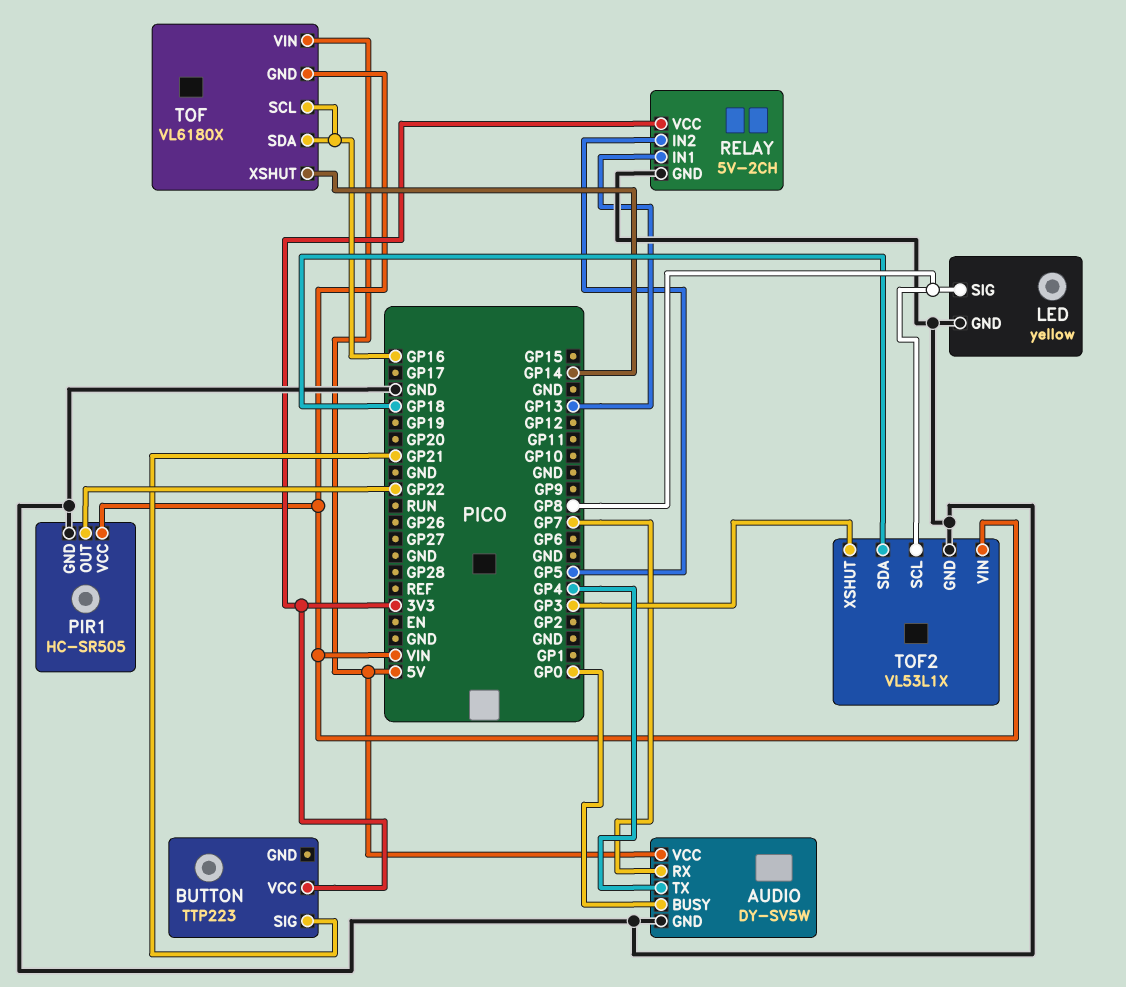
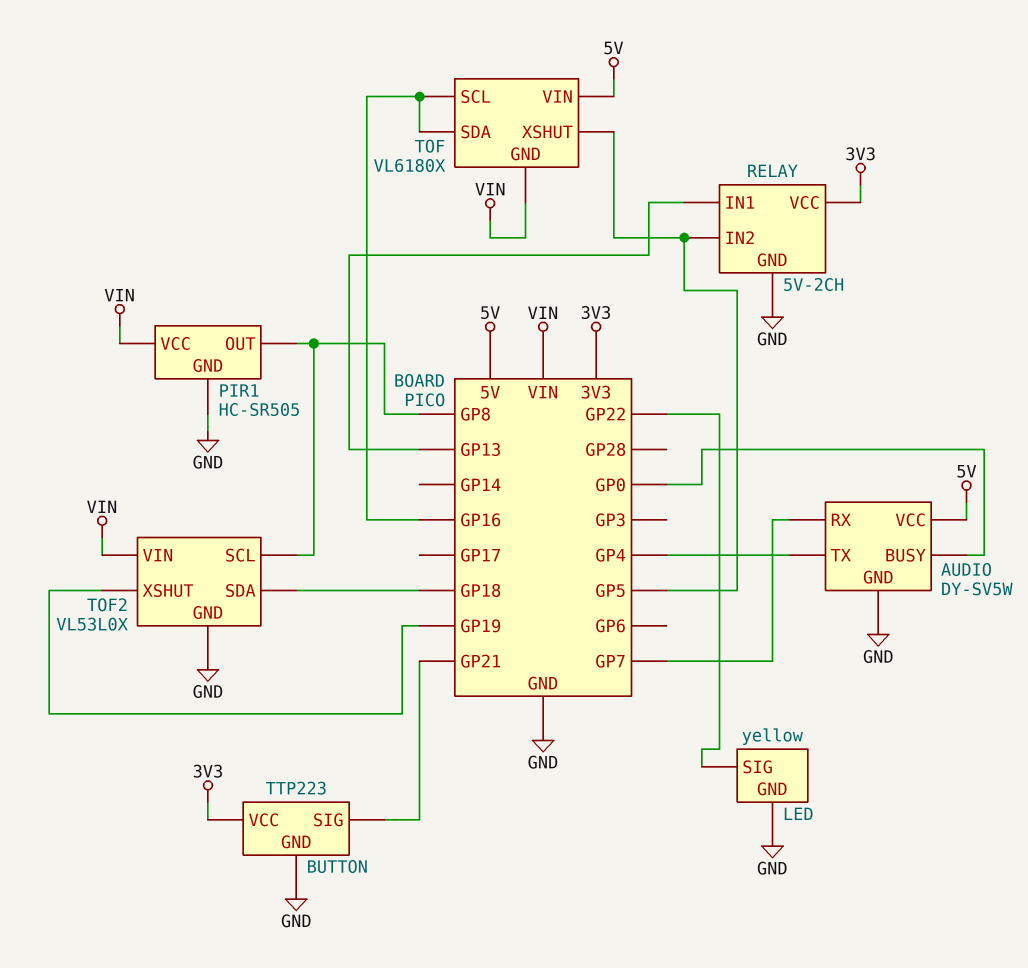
BUTTON pin GND: none -> GND
LED pin SIG: GP8 -> GP22
PIR1 pin OUT: GP22 -> GP8
TOF pin XSHUT: GP14 -> GP5
TOF2: VL53L1X -> VL53L0X
TOF2 pin XSHUT: GP3 -> GP19

